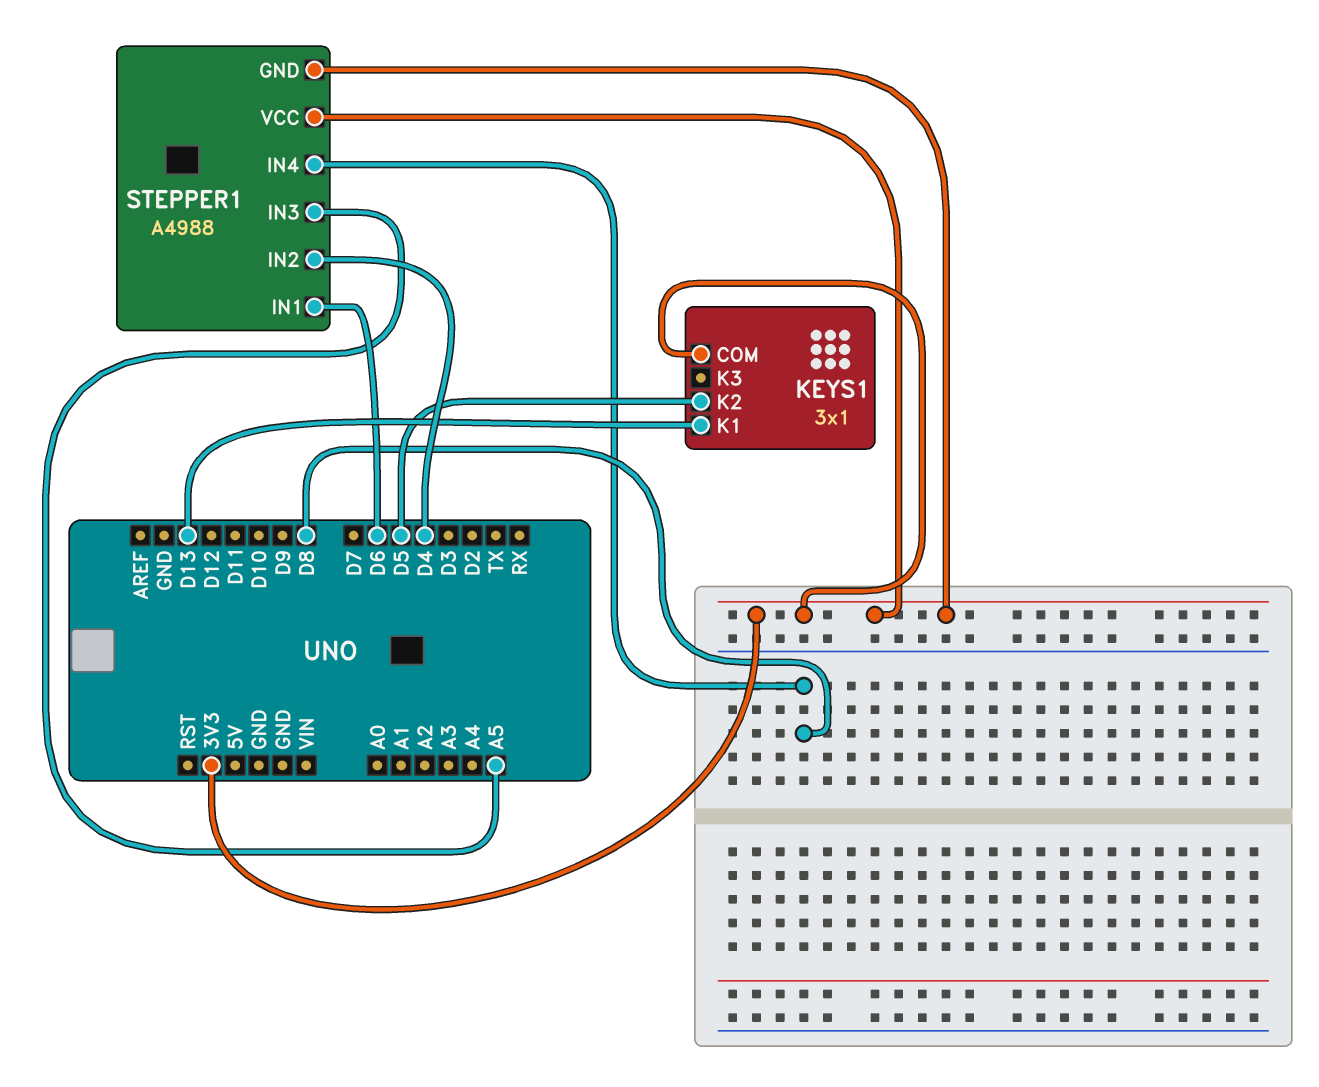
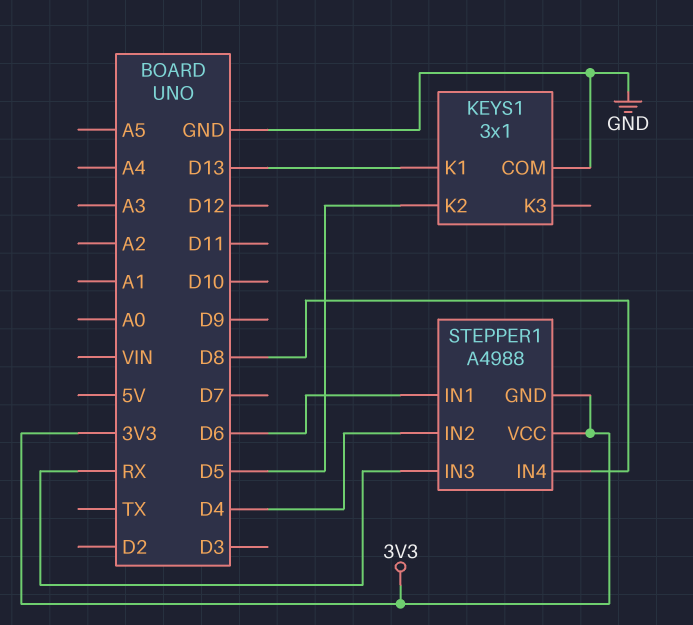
KEYS1 pin COM: 3V3 -> GND
STEPPER1 pin IN3: A5 -> RX

